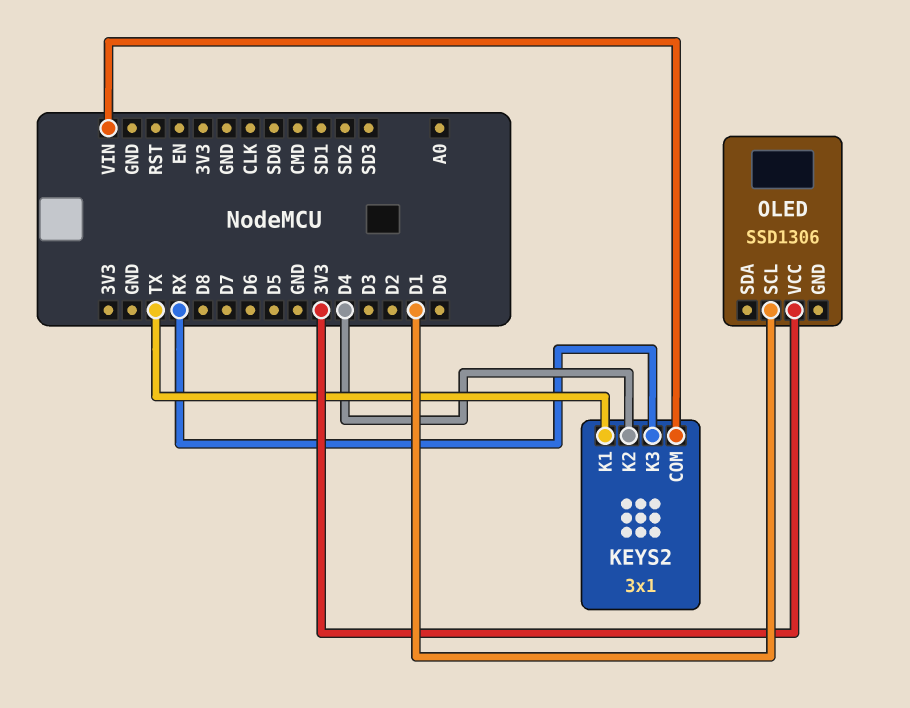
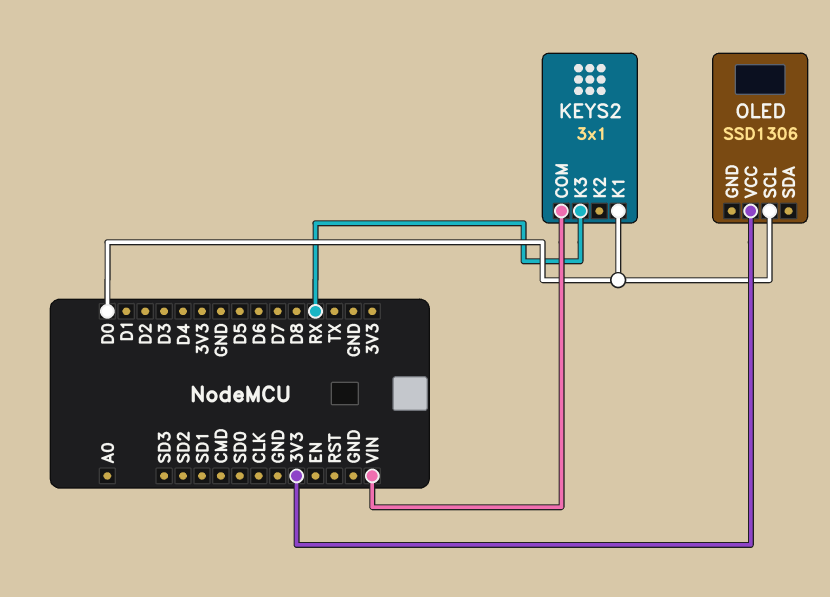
KEYS2 pin K1: TX -> D0
KEYS2 pin K2: D4 -> none
OLED pin SCL: D1 -> D0

